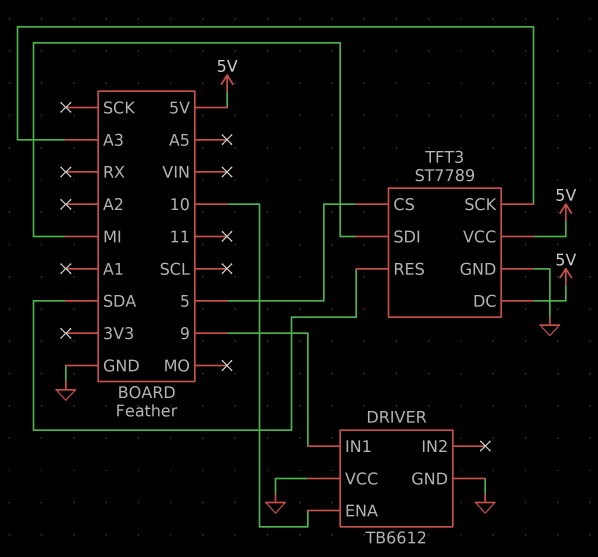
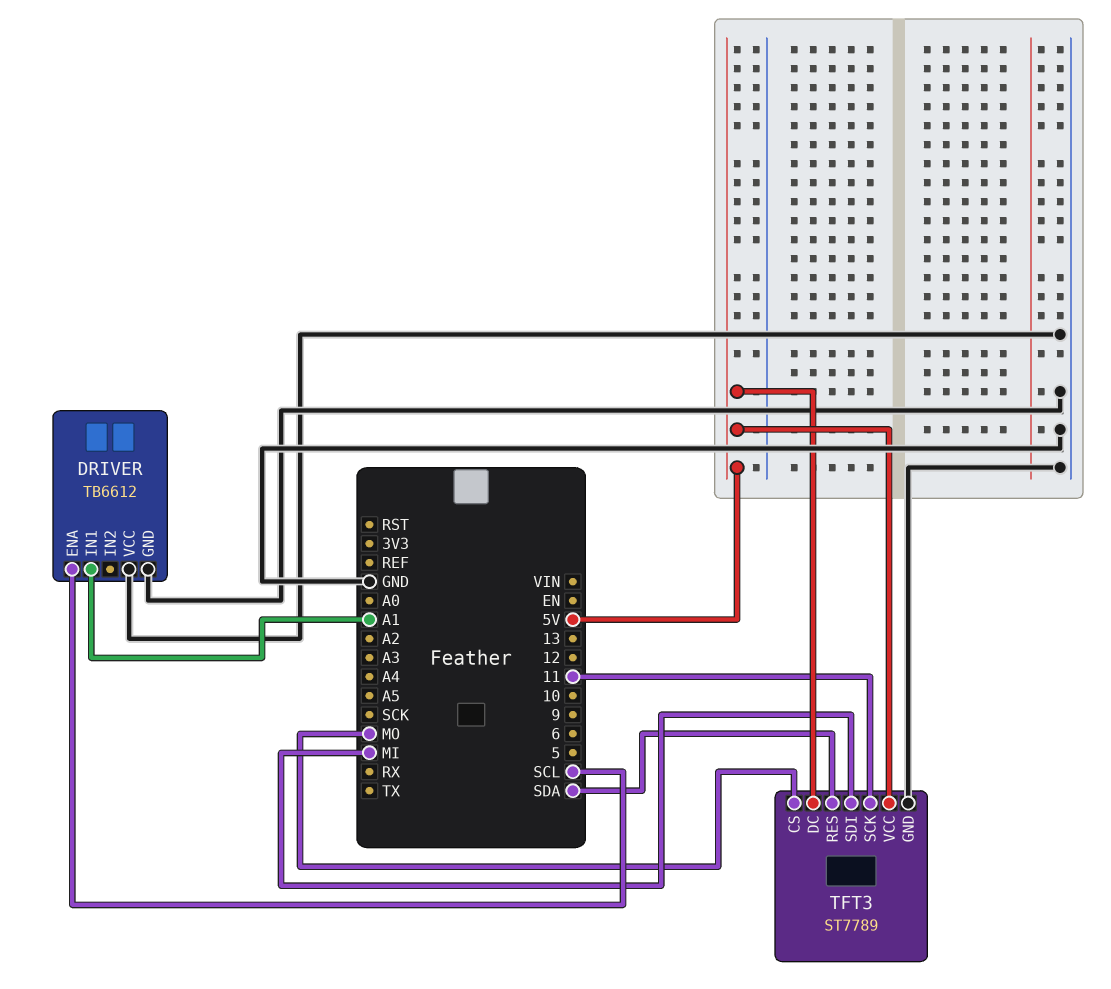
DRIVER pin ENA: 10 -> SCL
DRIVER pin IN1: 9 -> A1
TFT3 pin CS: 5 -> MO
TFT3 pin SCK: A3 -> 11

